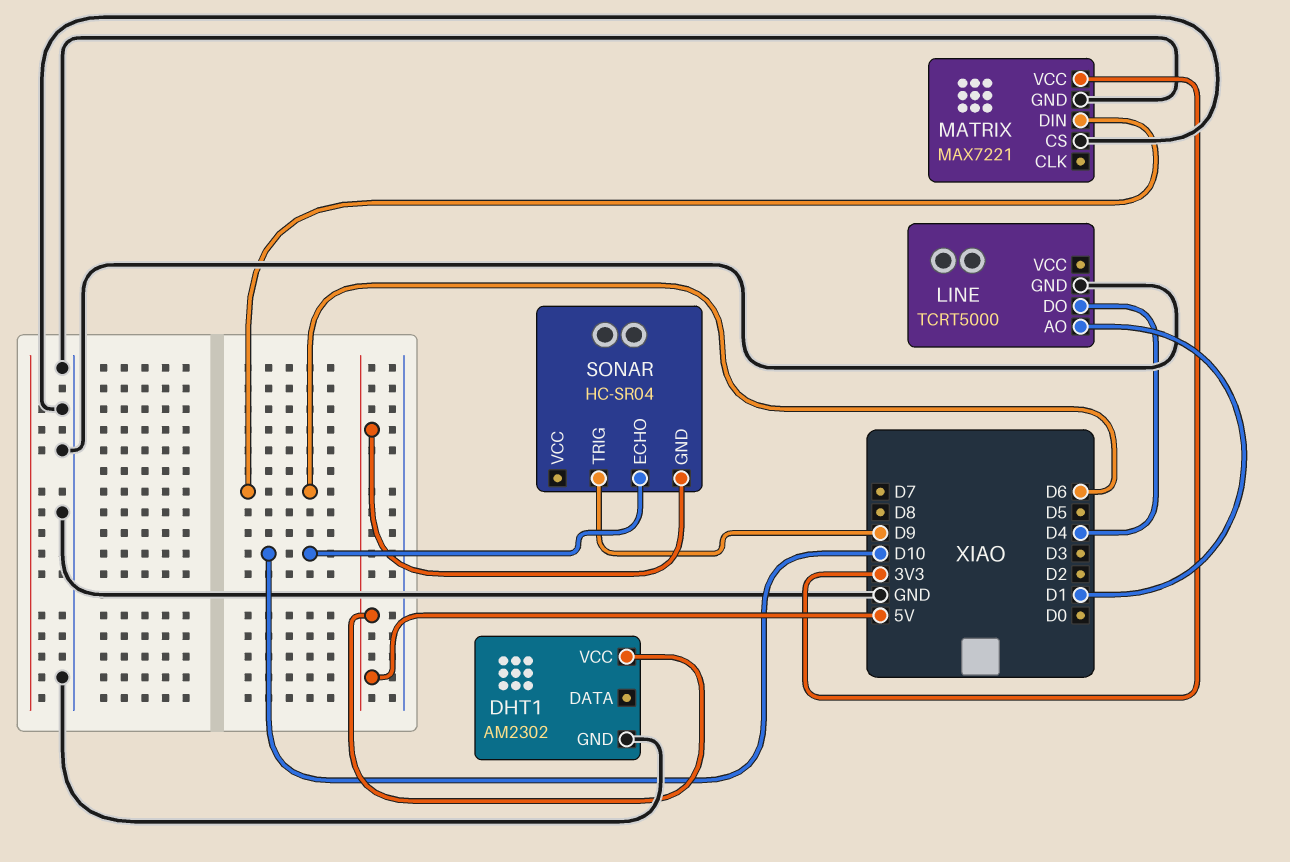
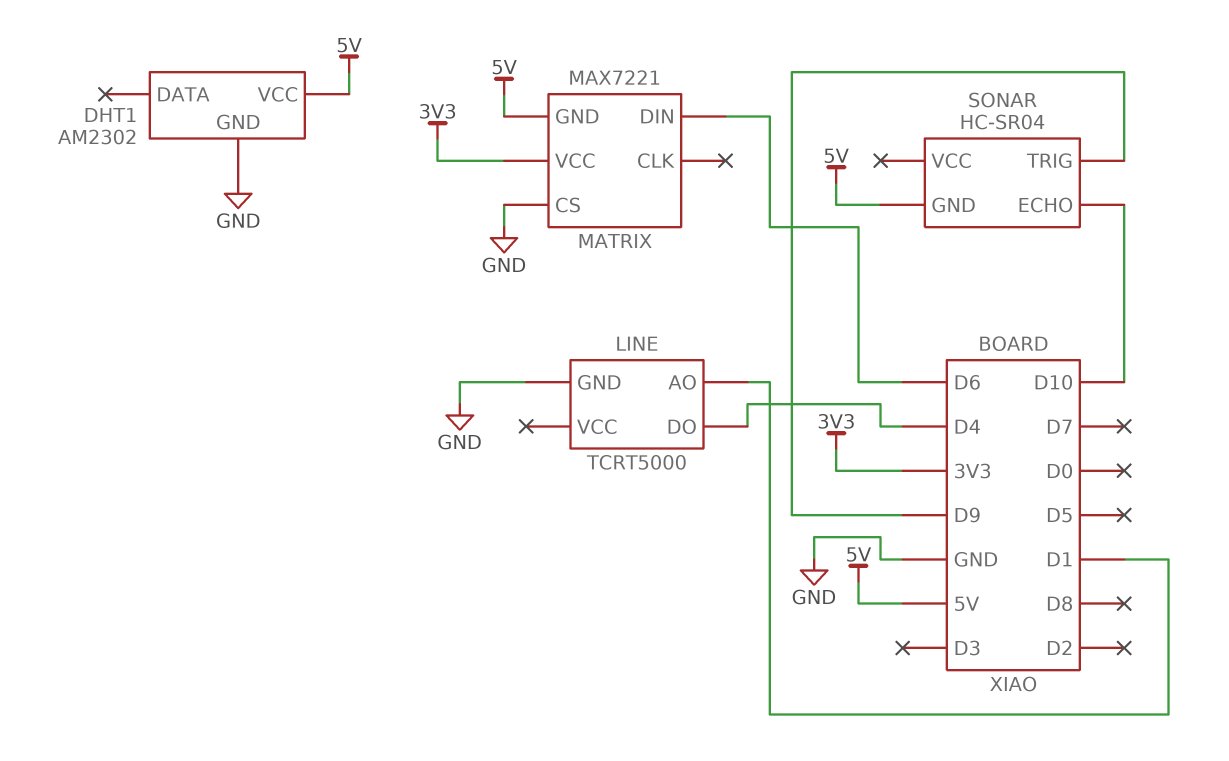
MATRIX pin GND: GND -> 5V

